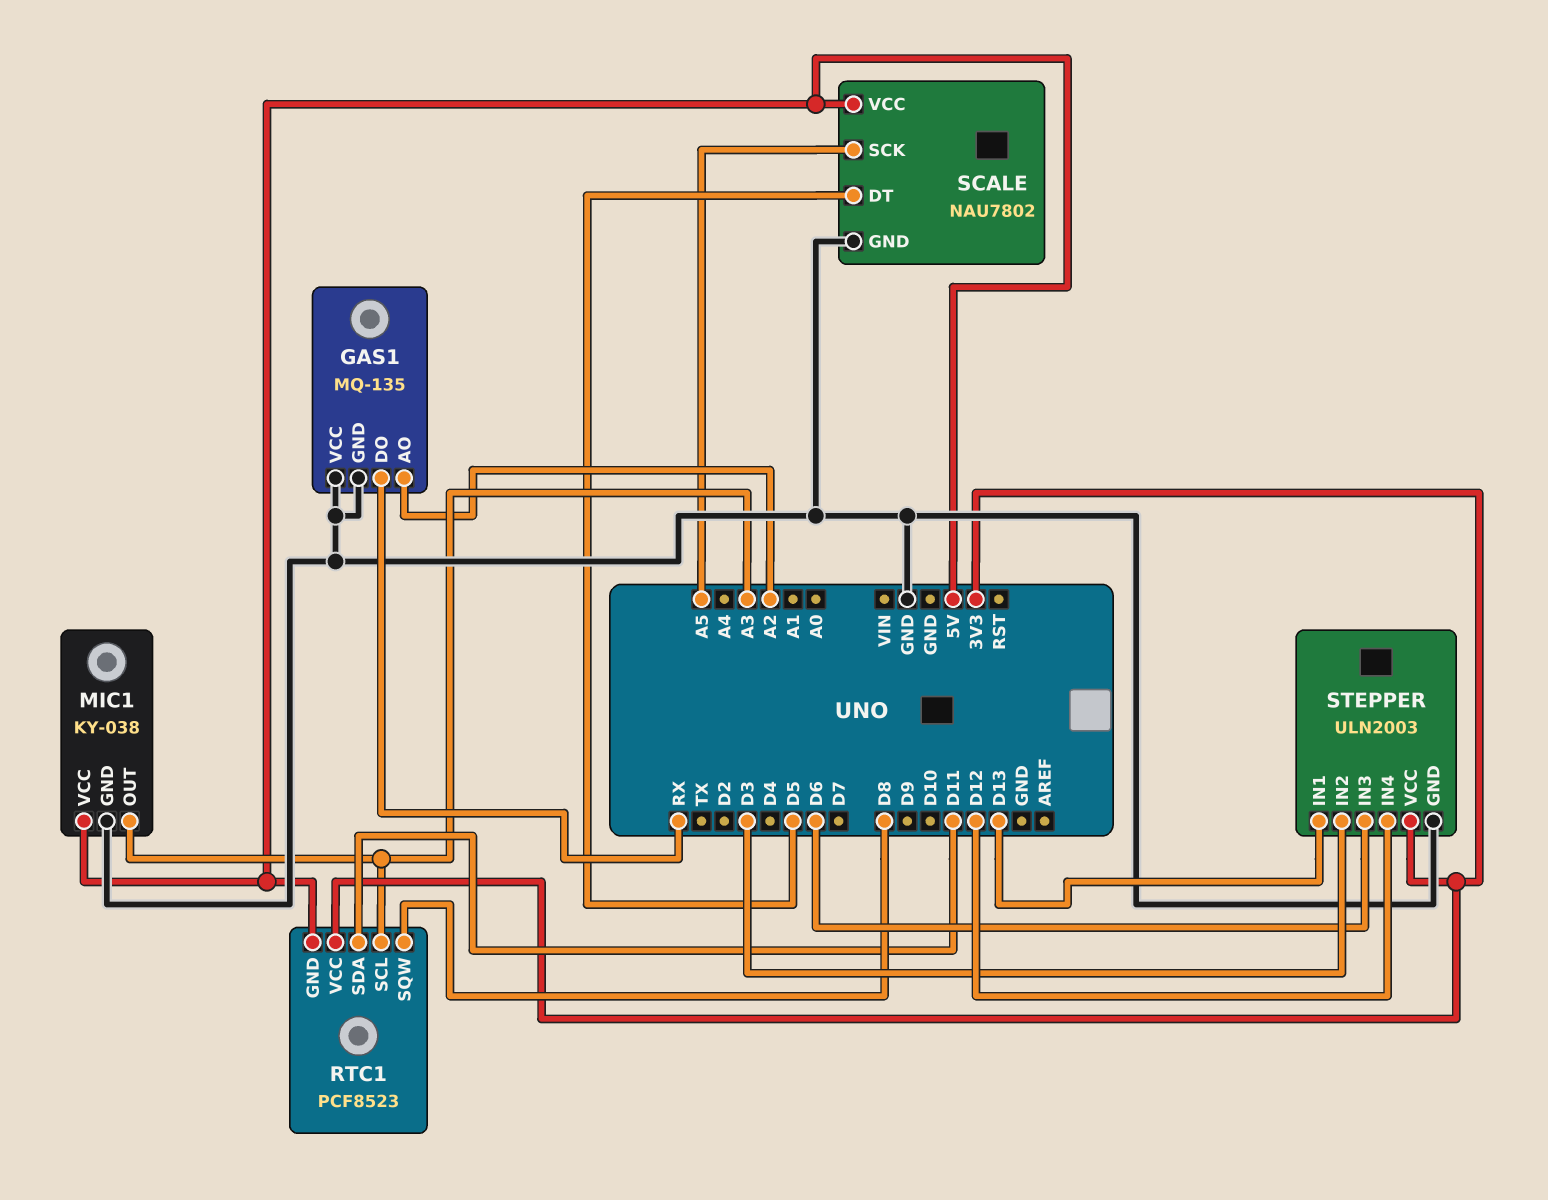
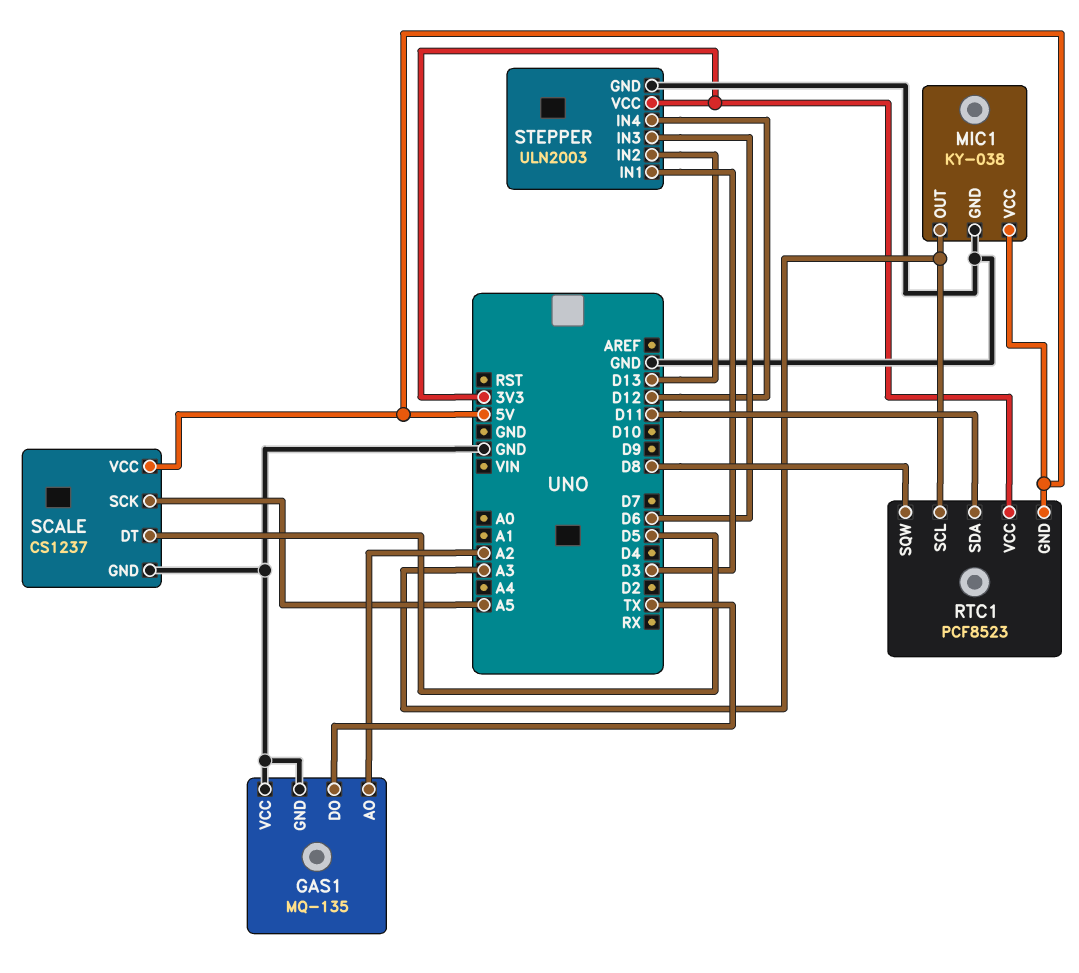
GAS1 pin DO: RX -> TX
SCALE: NAU7802 -> CS1237
STEPPER pin IN1: D13 -> D3
STEPPER pin IN2: D3 -> D13

